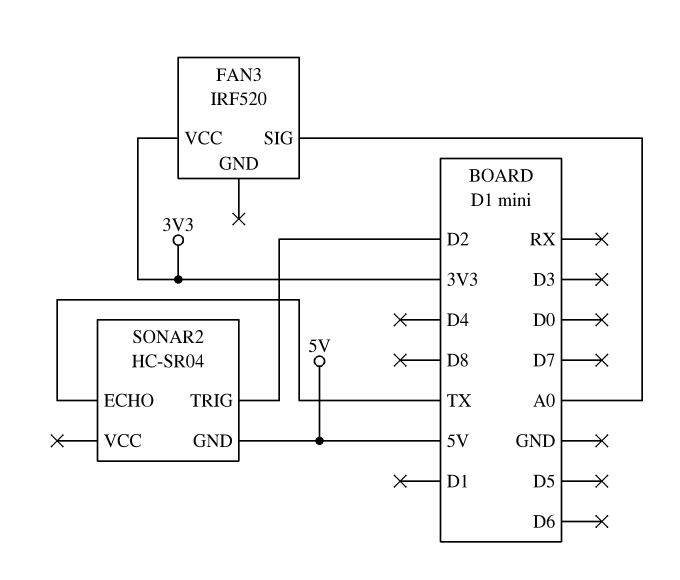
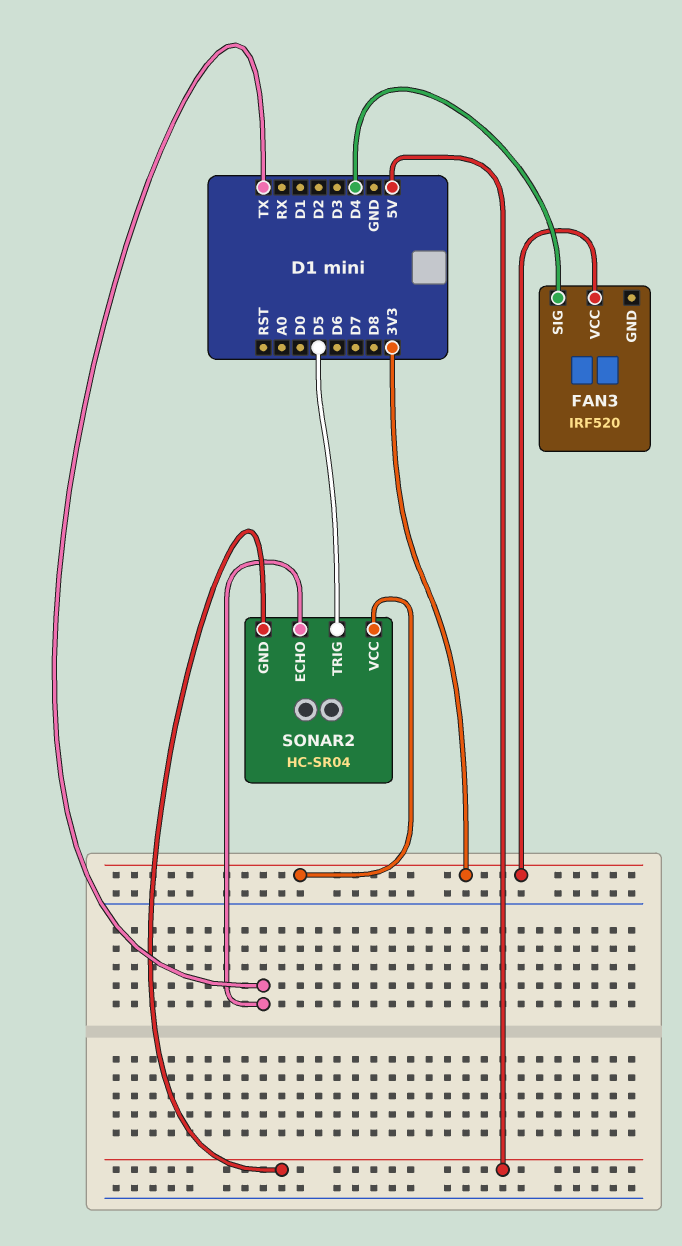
FAN3 pin SIG: A0 -> D4
SONAR2 pin TRIG: D2 -> D5
SONAR2 pin VCC: none -> 3V3

